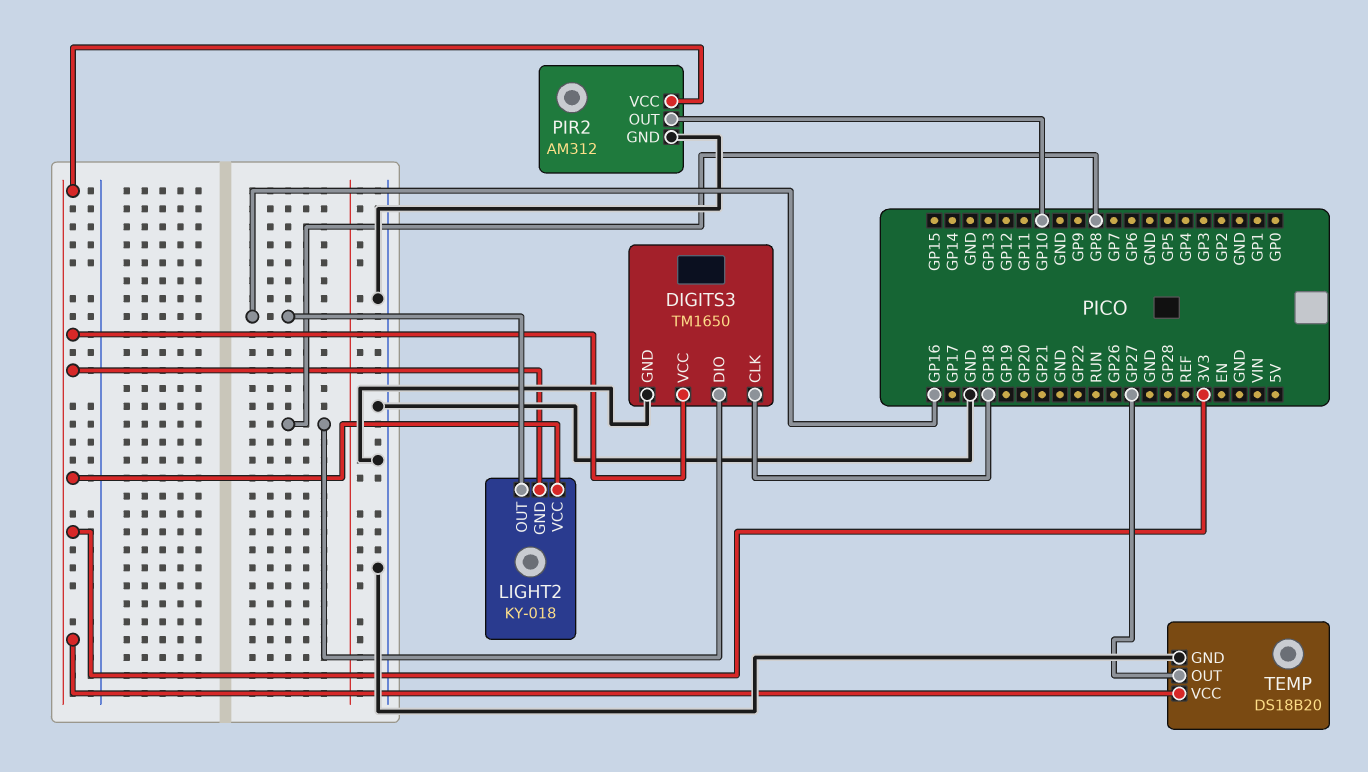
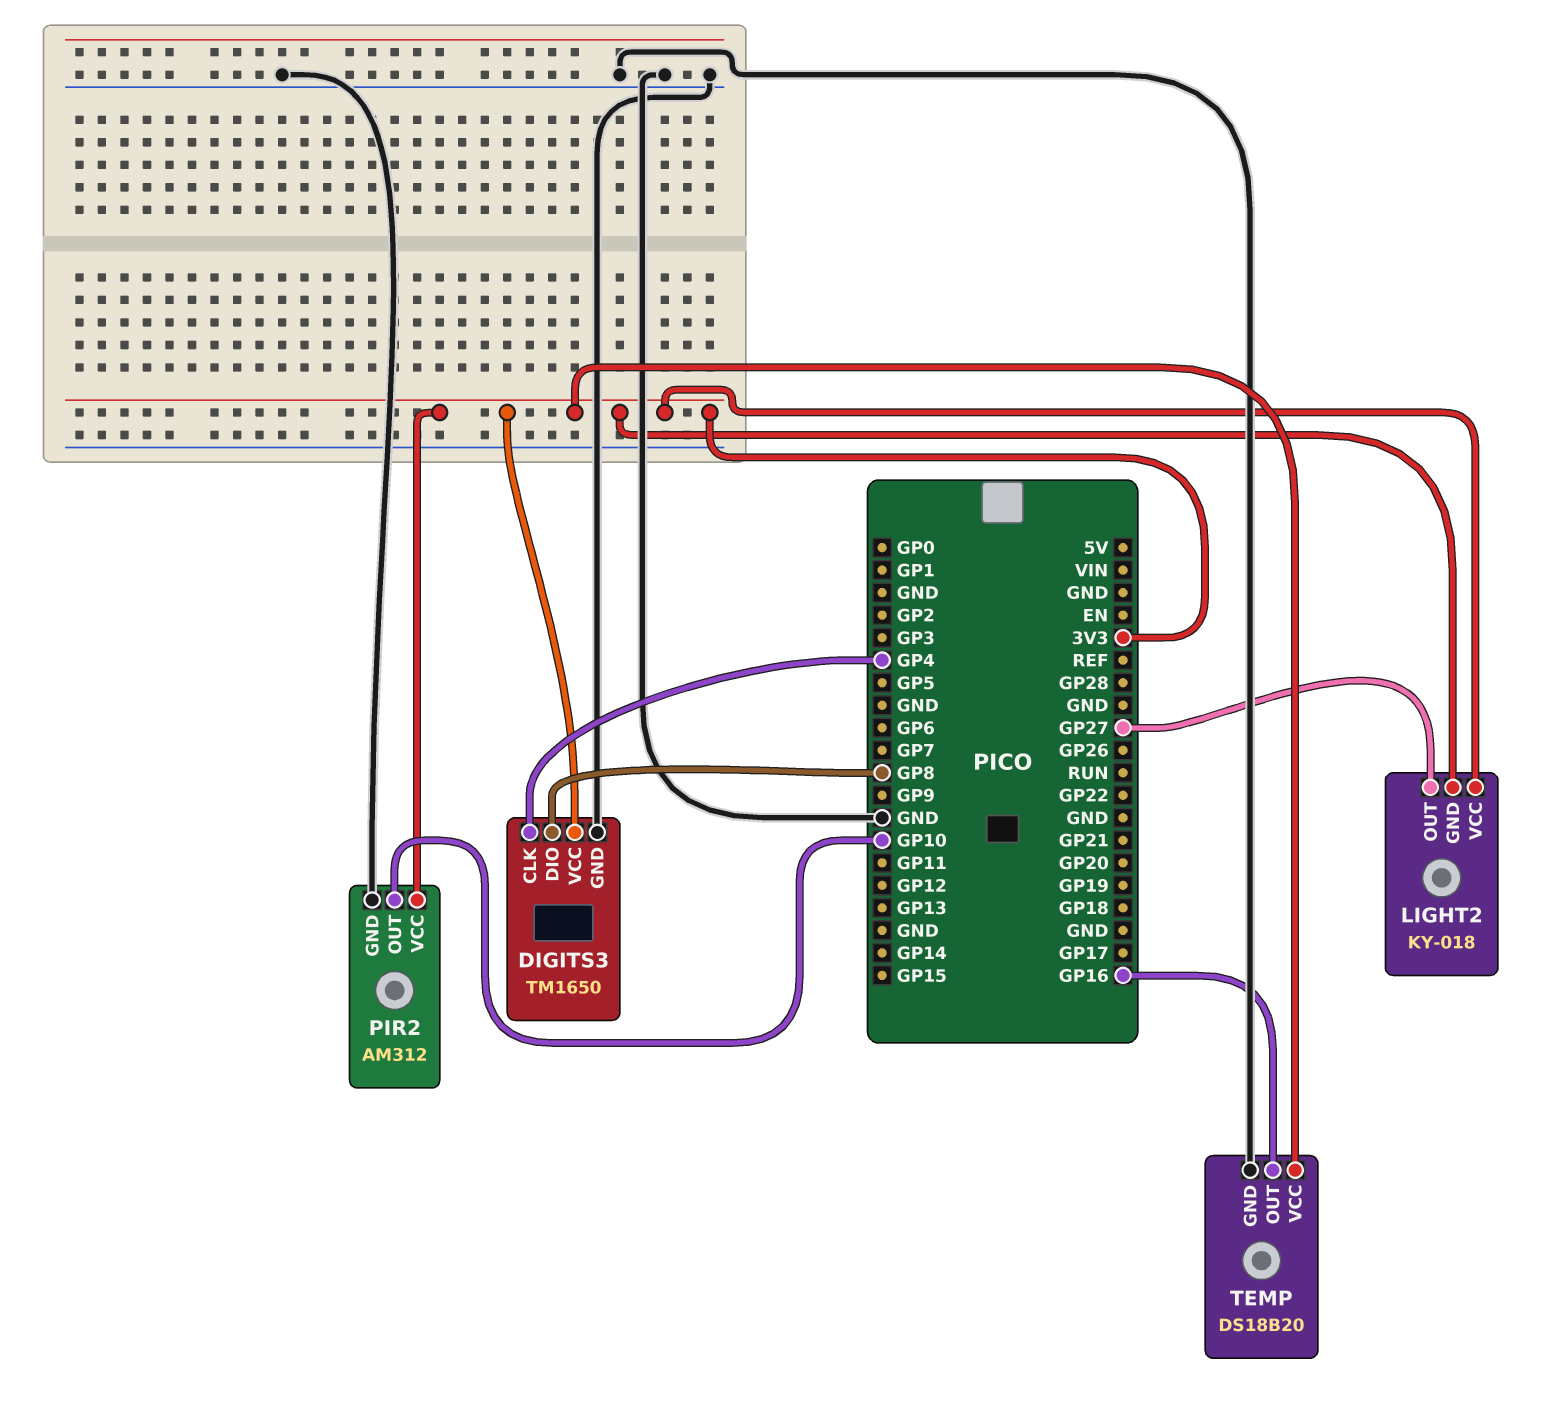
DIGITS3 pin CLK: GP18 -> GP4
LIGHT2 pin OUT: GP16 -> GP27
TEMP pin OUT: GP27 -> GP16

